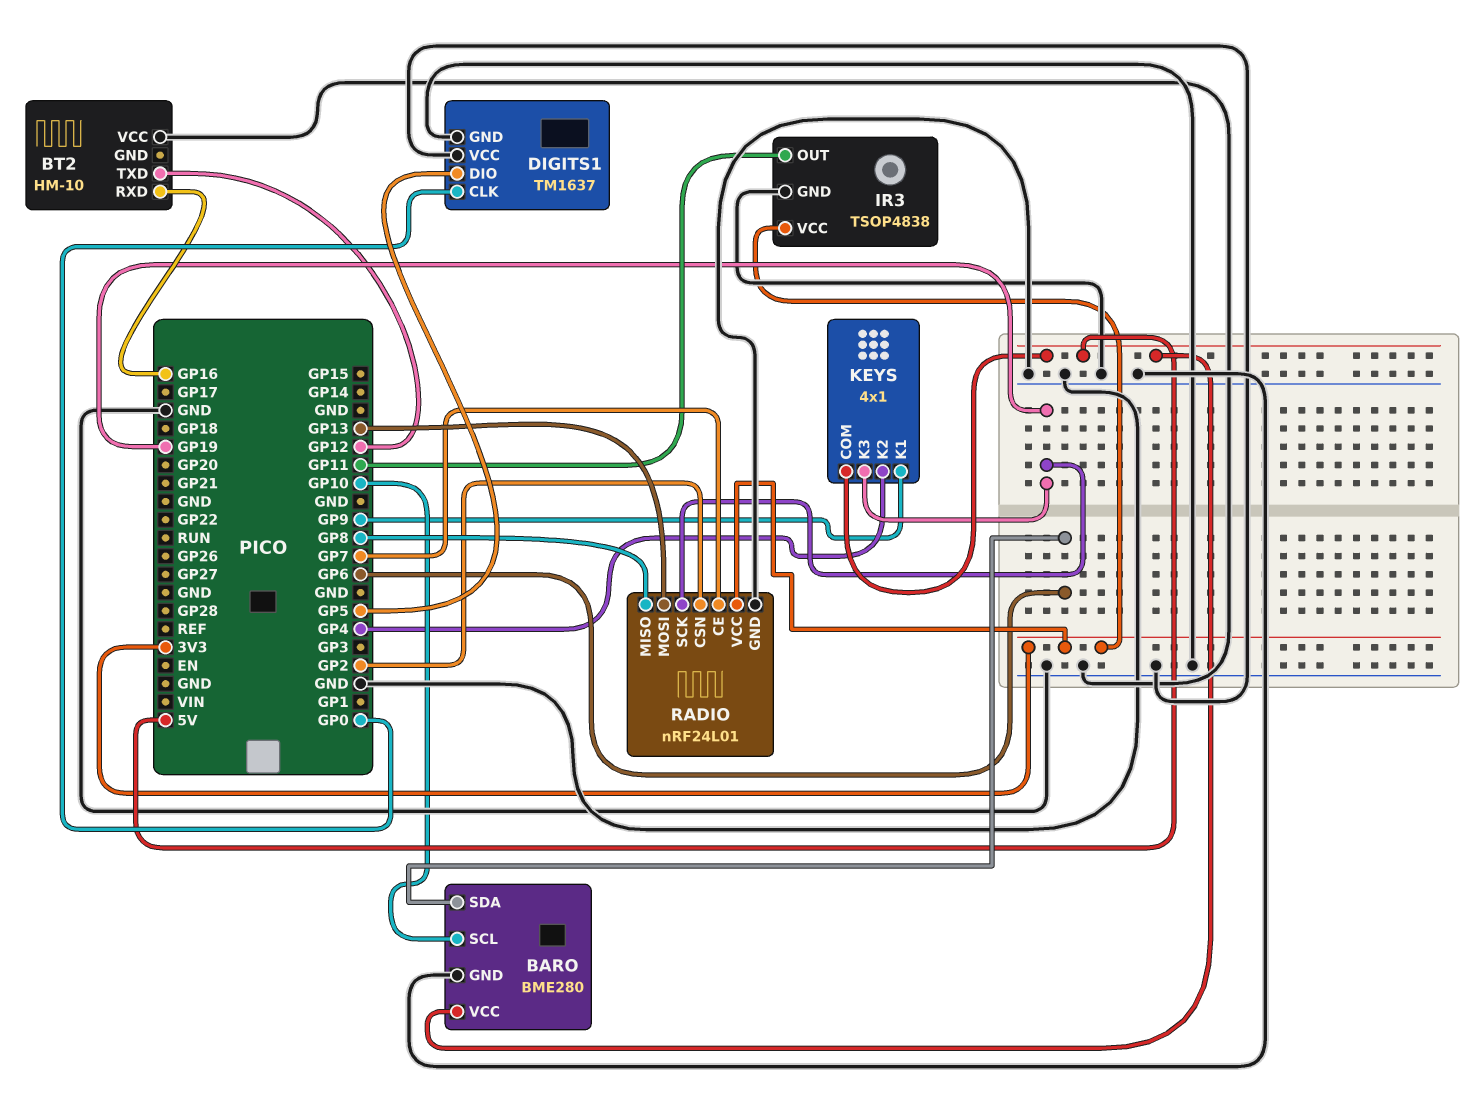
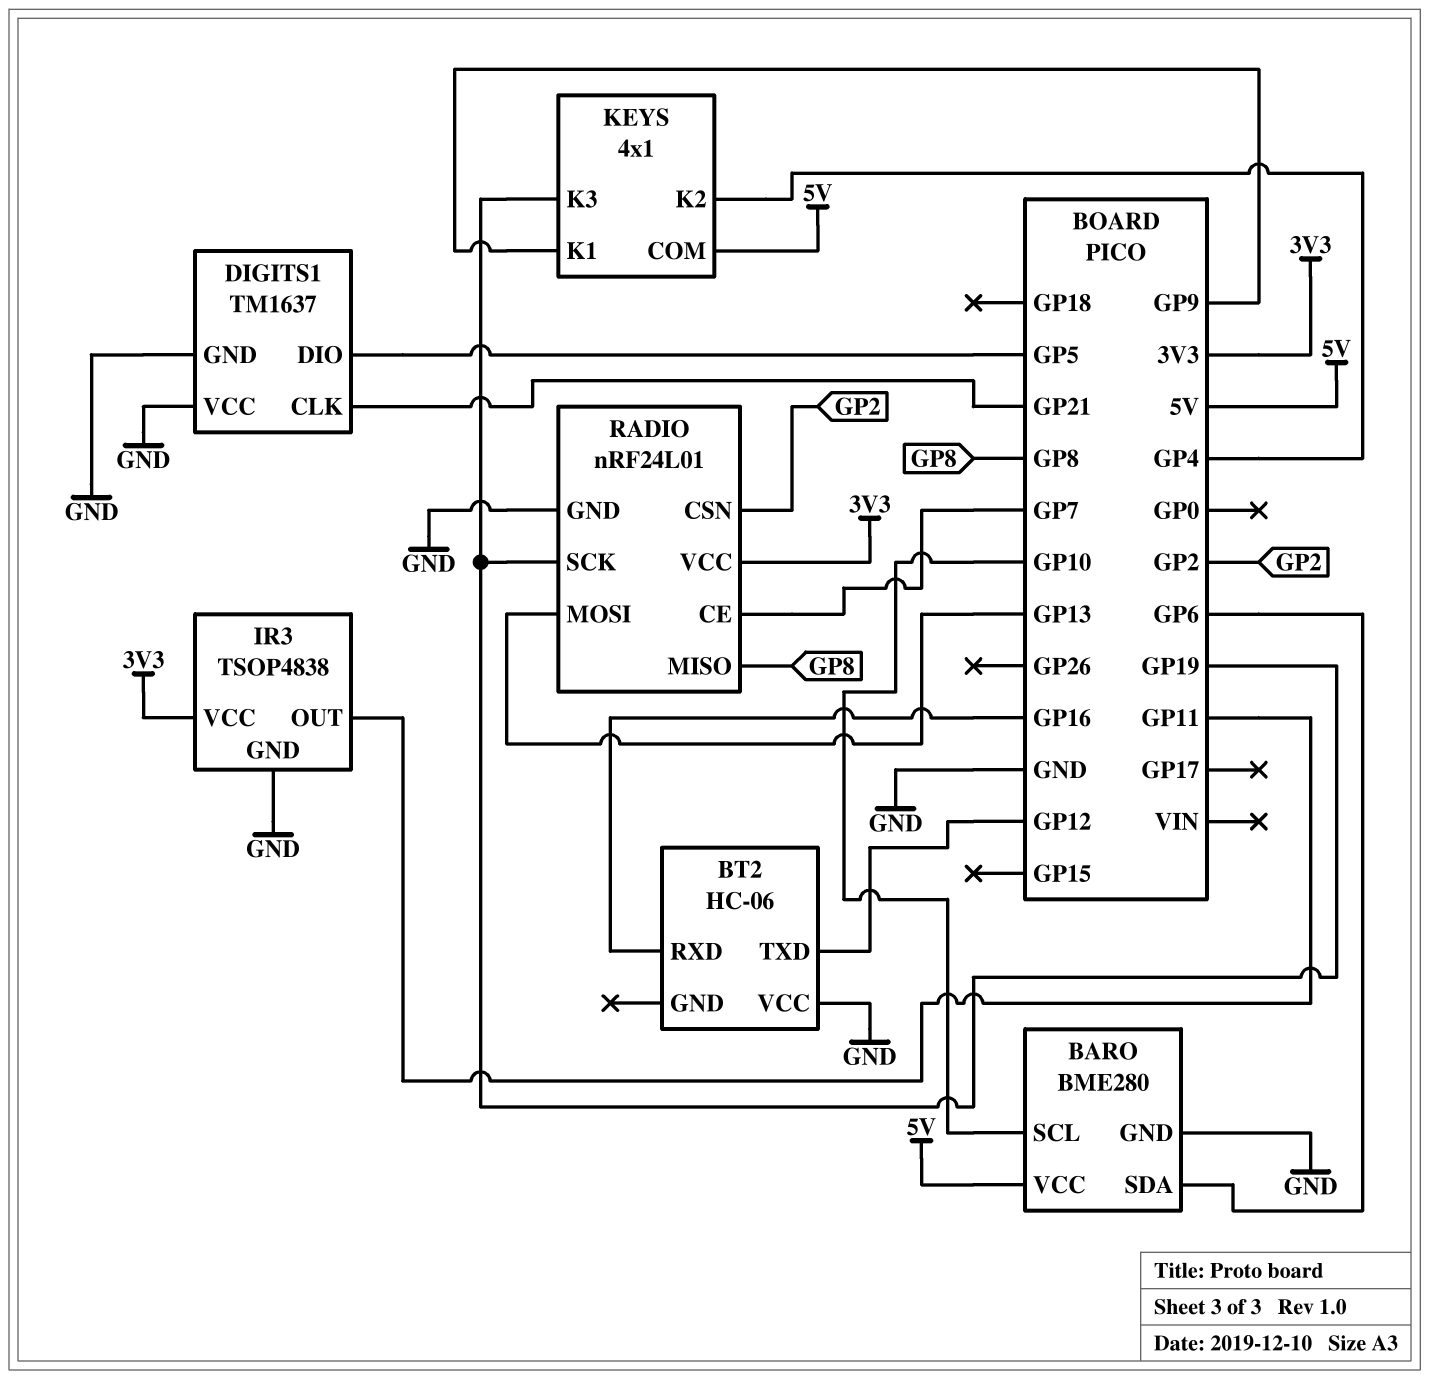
BT2: HM-10 -> HC-06
DIGITS1 pin CLK: GP0 -> GP21

